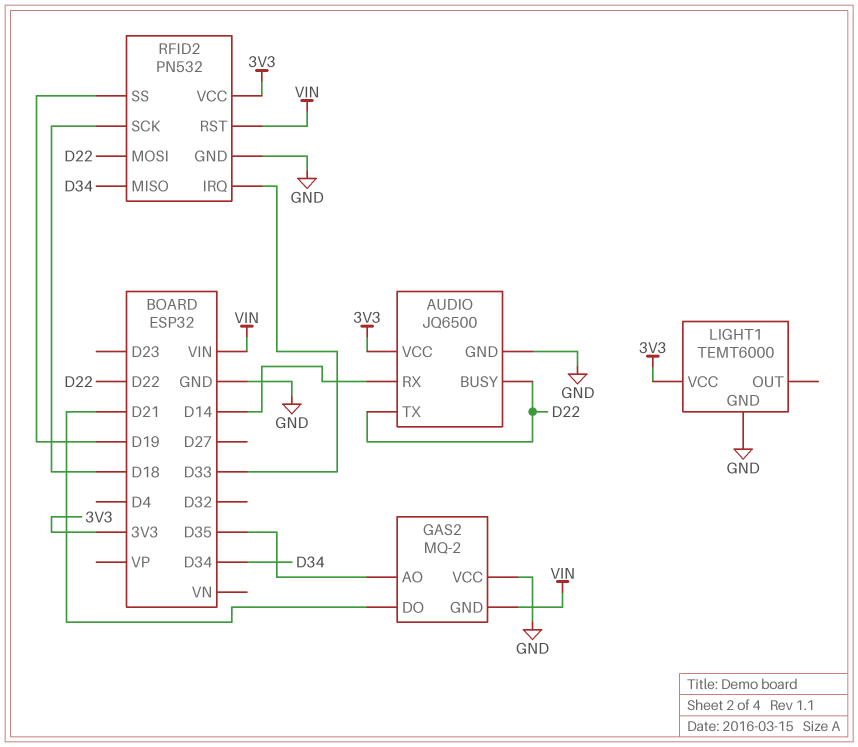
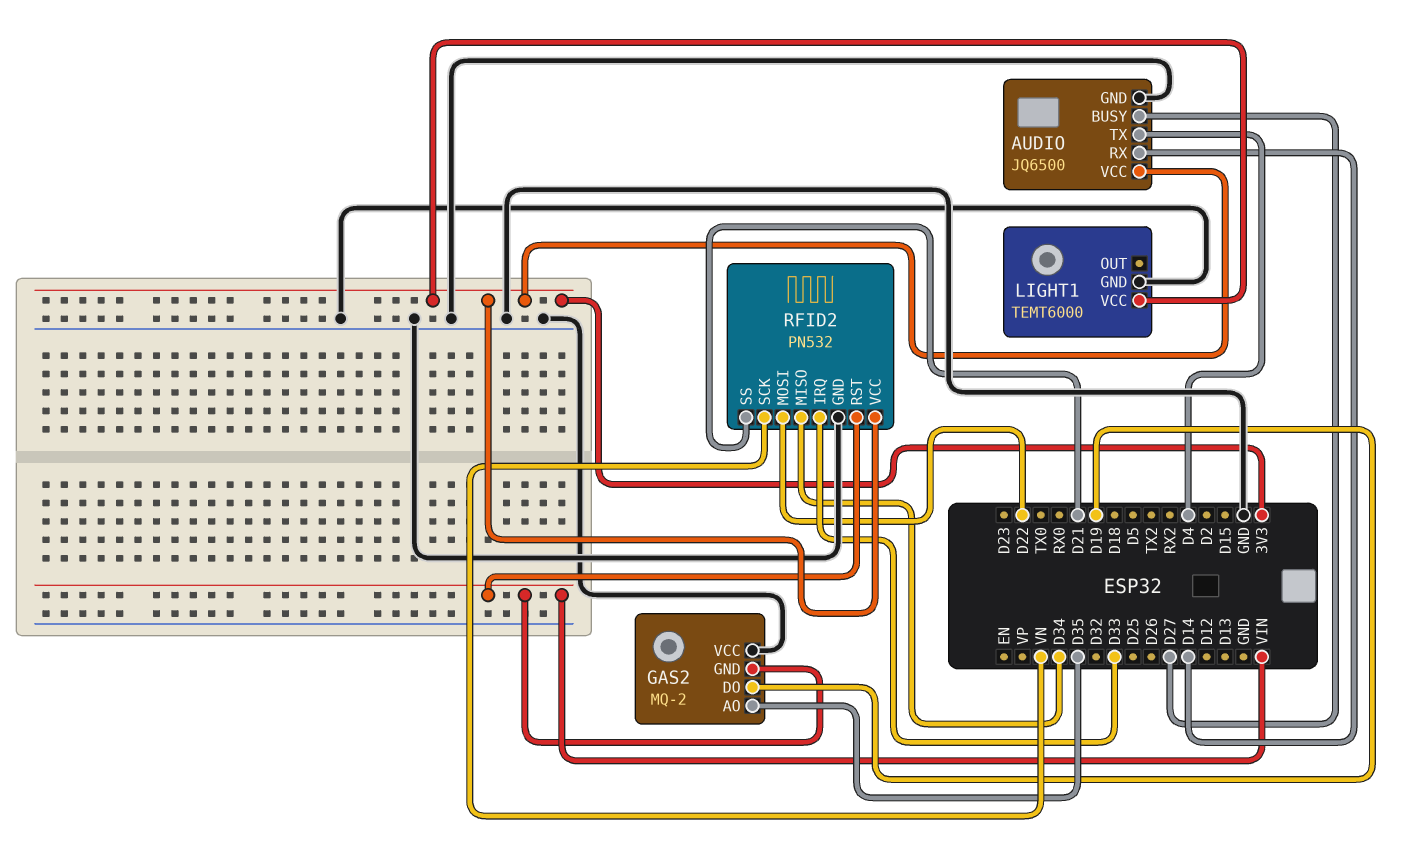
AUDIO pin BUSY: D22 -> D27
AUDIO pin TX: D22 -> D4
GAS2 pin DO: D21 -> D19
RFID2 pin SCK: D18 -> VN
RFID2 pin SS: D19 -> D21

